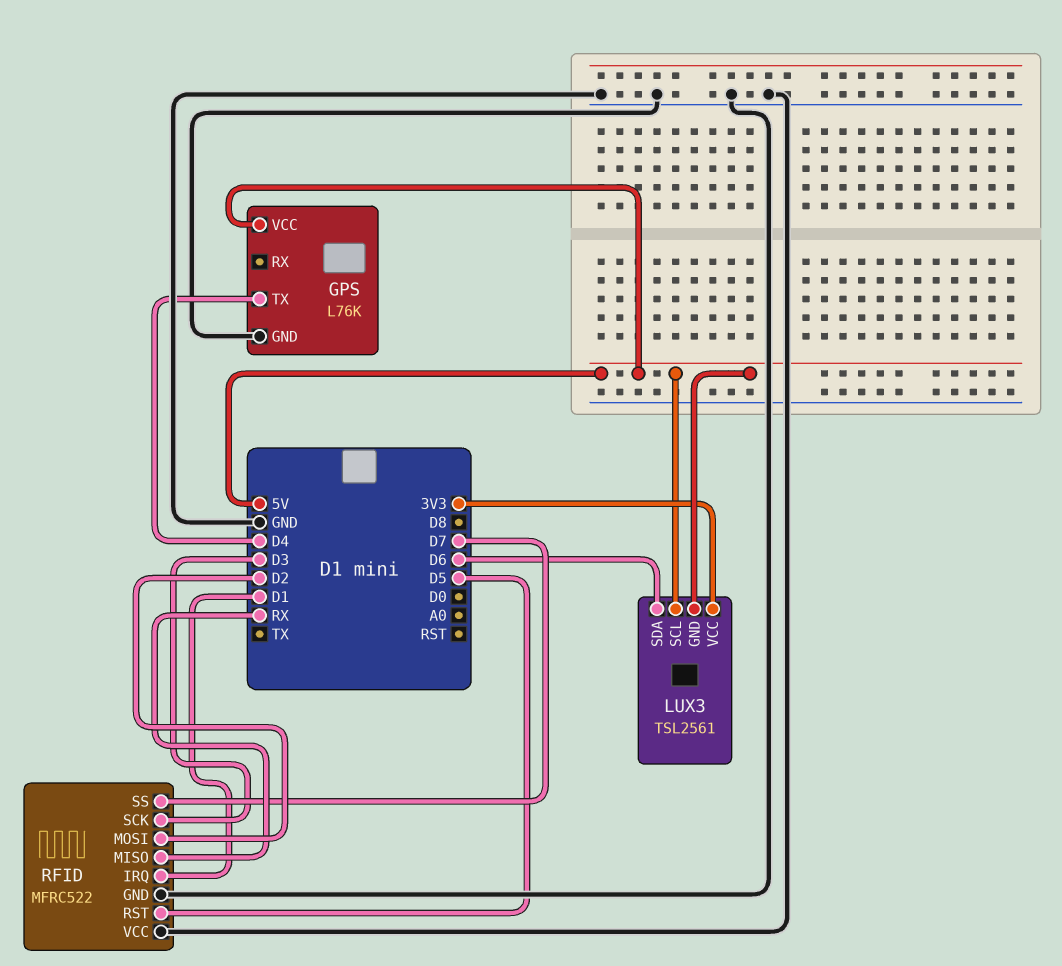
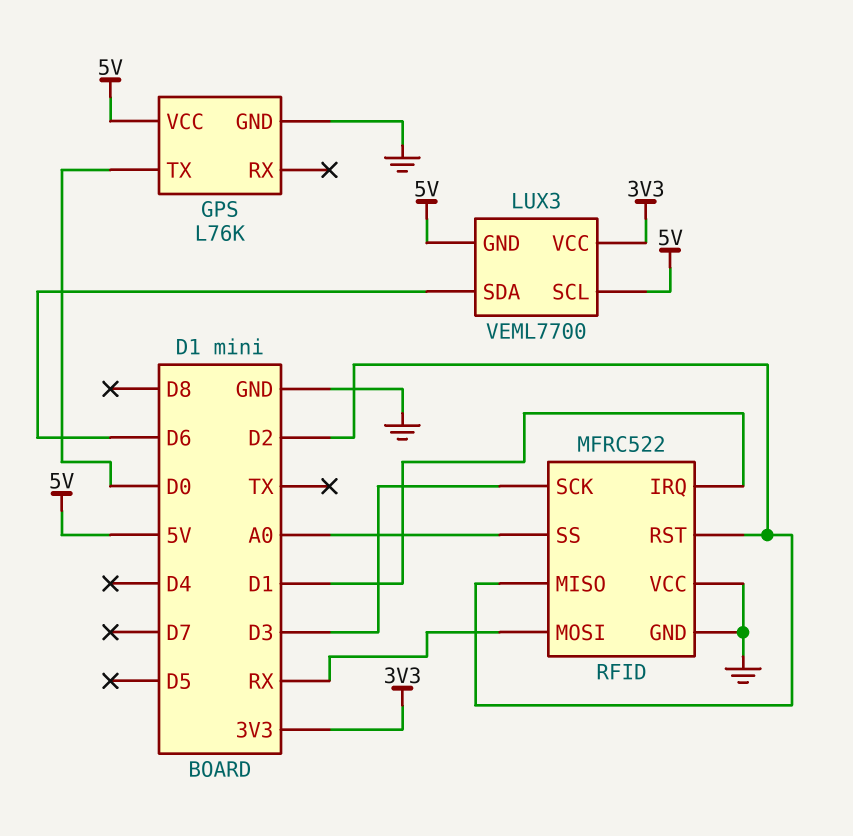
GPS pin TX: D4 -> D0
LUX3: TSL2561 -> VEML7700
RFID pin MISO: RX -> D2
RFID pin MOSI: D2 -> RX
RFID pin RST: D5 -> D2
RFID pin SS: D7 -> A0

